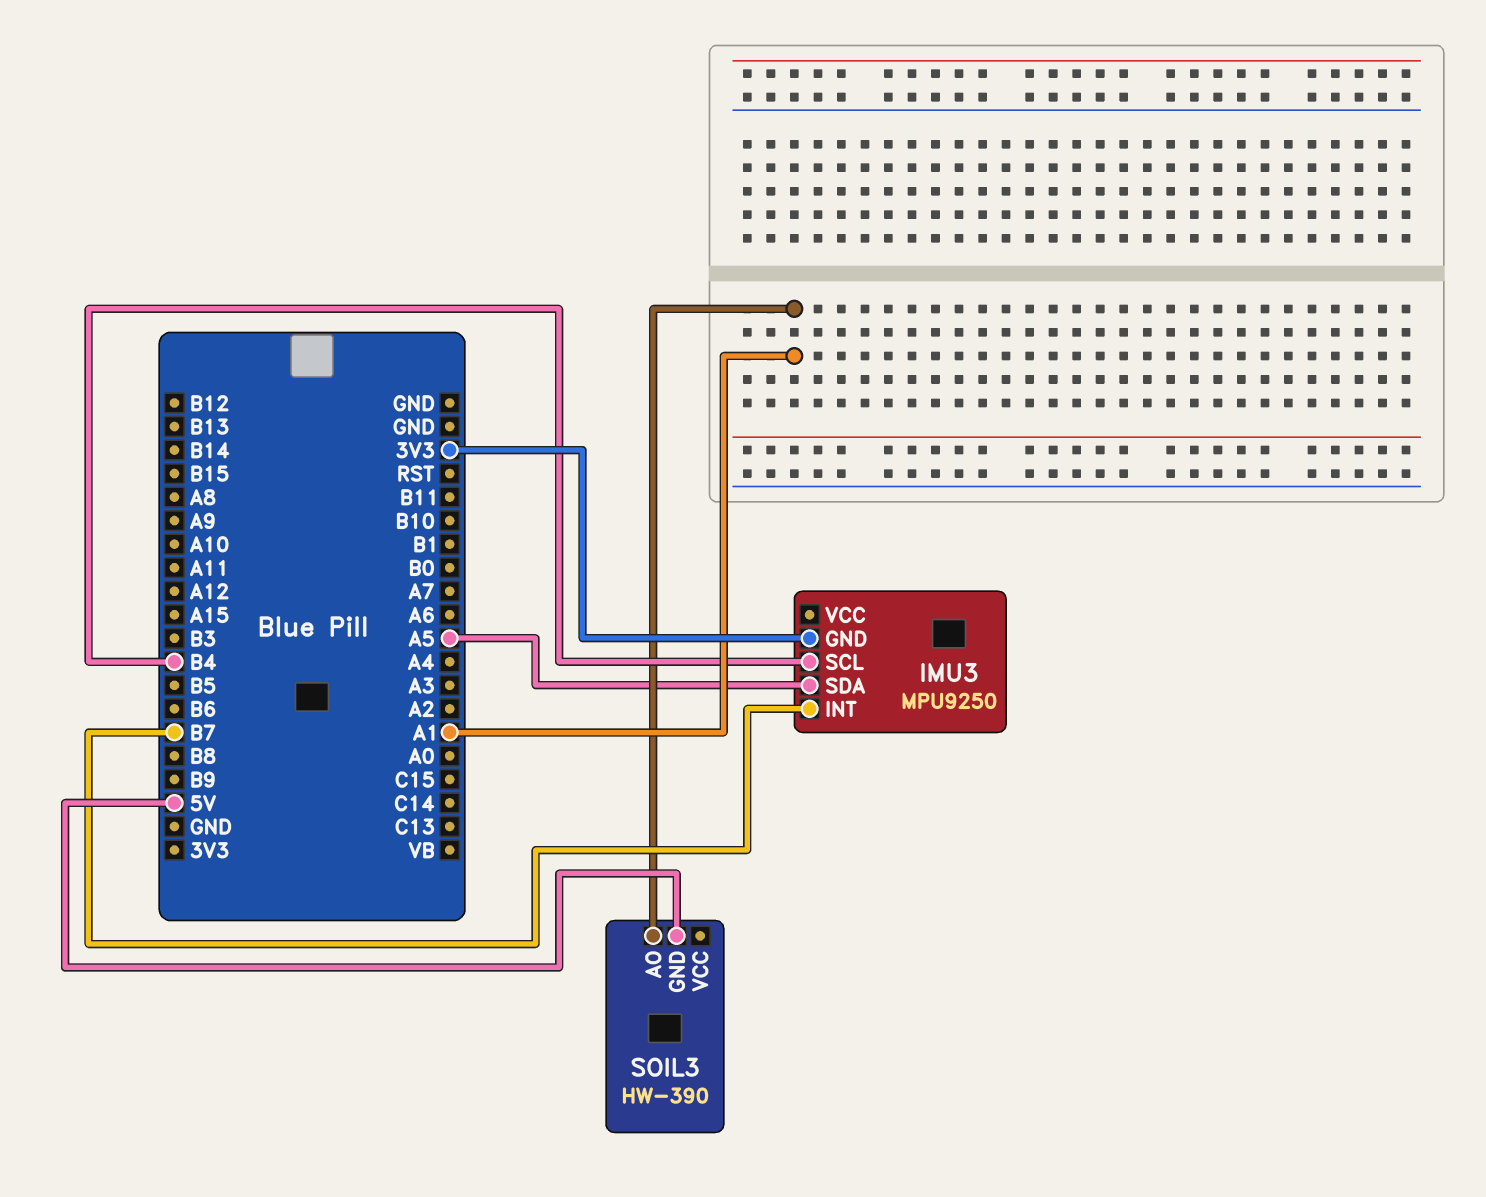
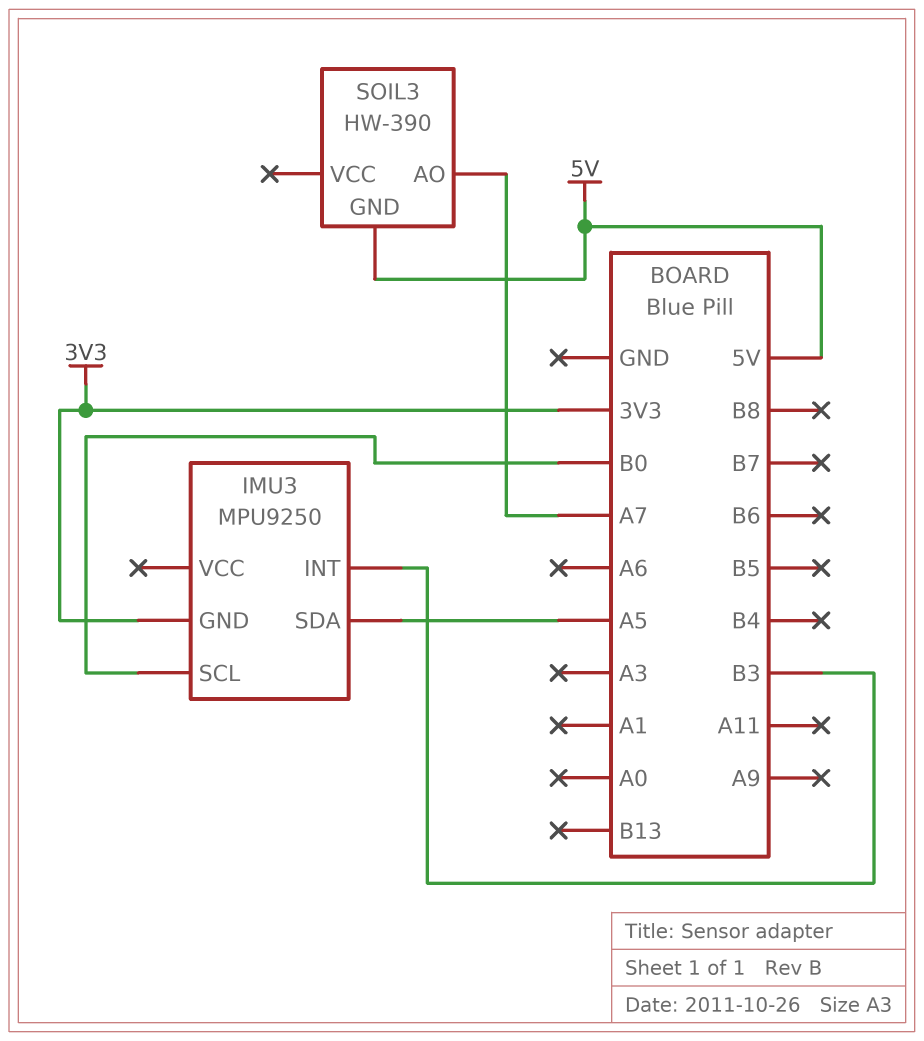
IMU3 pin INT: B7 -> B3
IMU3 pin SCL: B4 -> B0
SOIL3 pin AO: A1 -> A7

